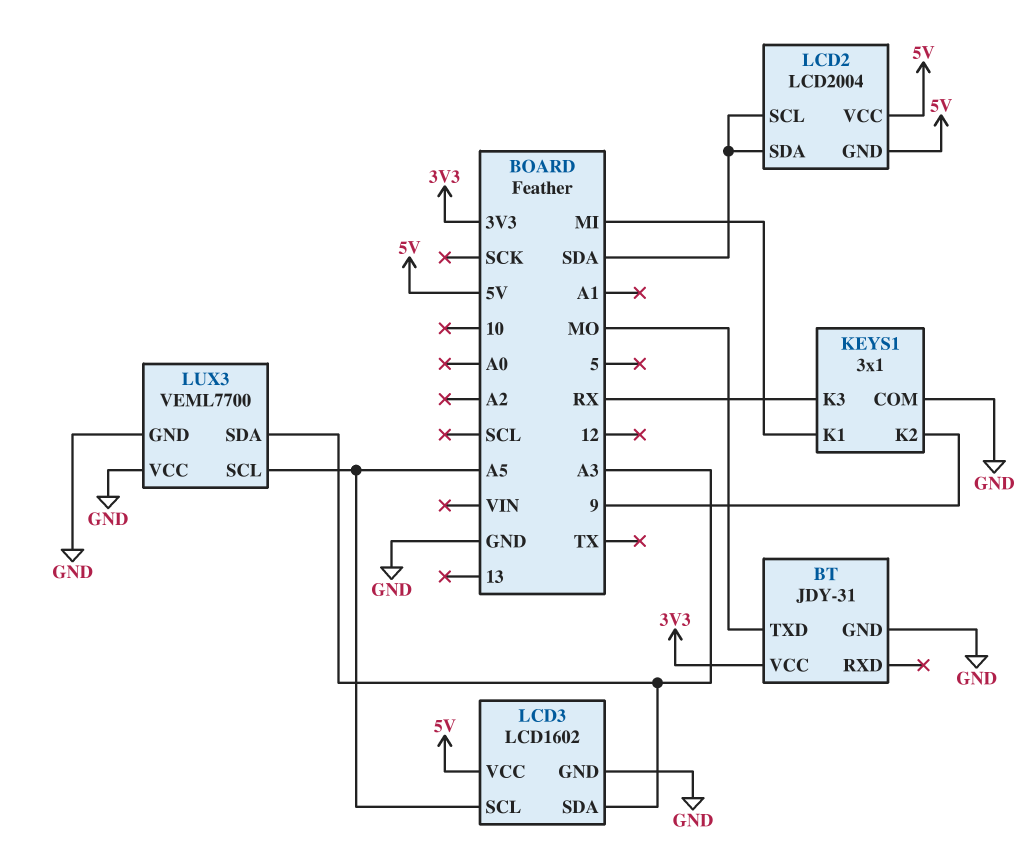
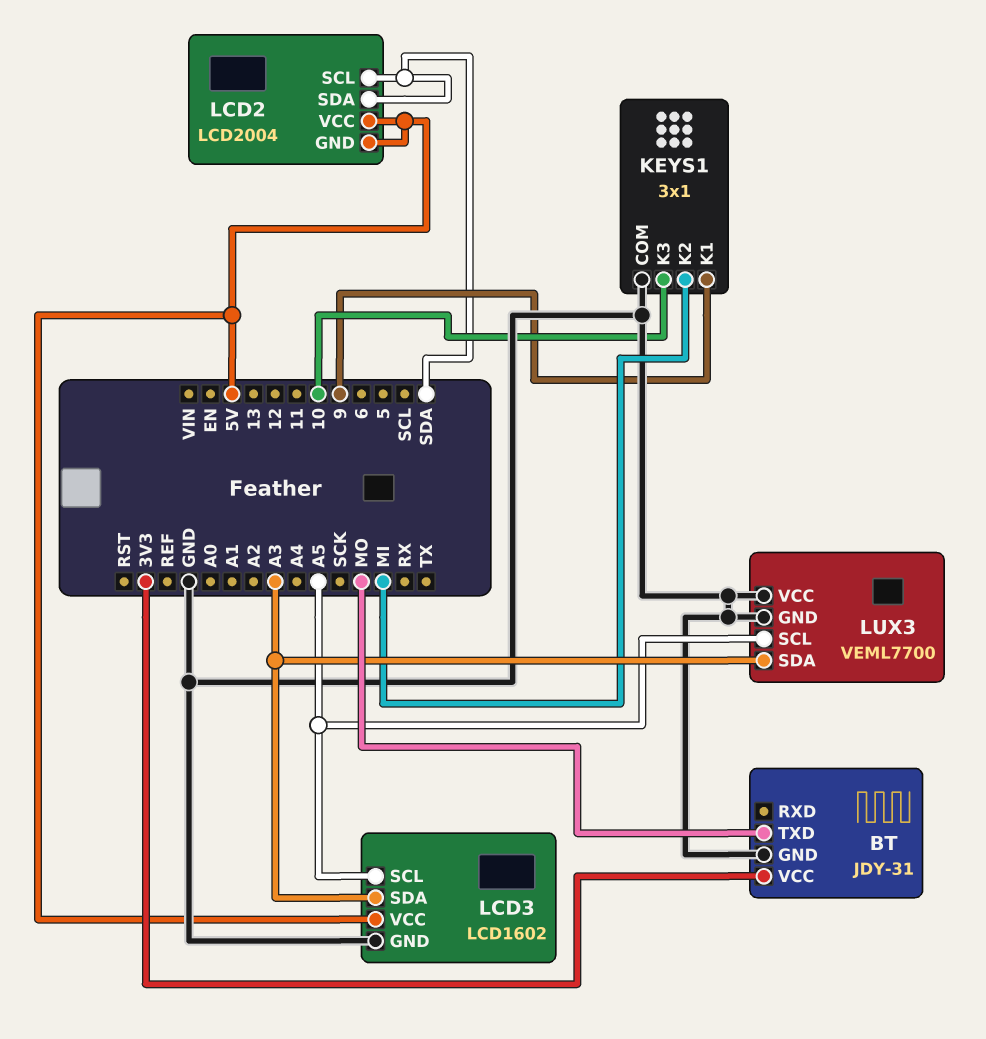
KEYS1 pin K1: MI -> 9
KEYS1 pin K2: 9 -> MI
KEYS1 pin K3: RX -> 10

